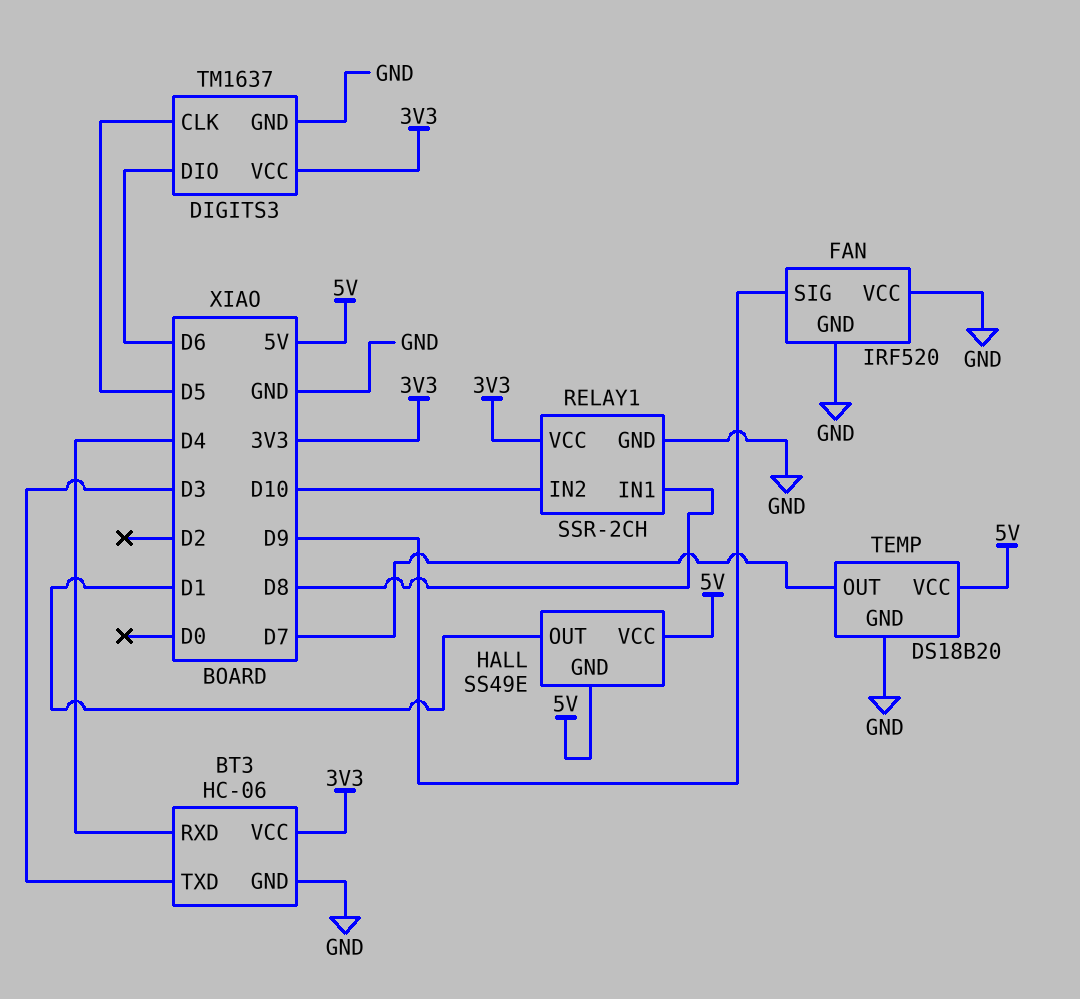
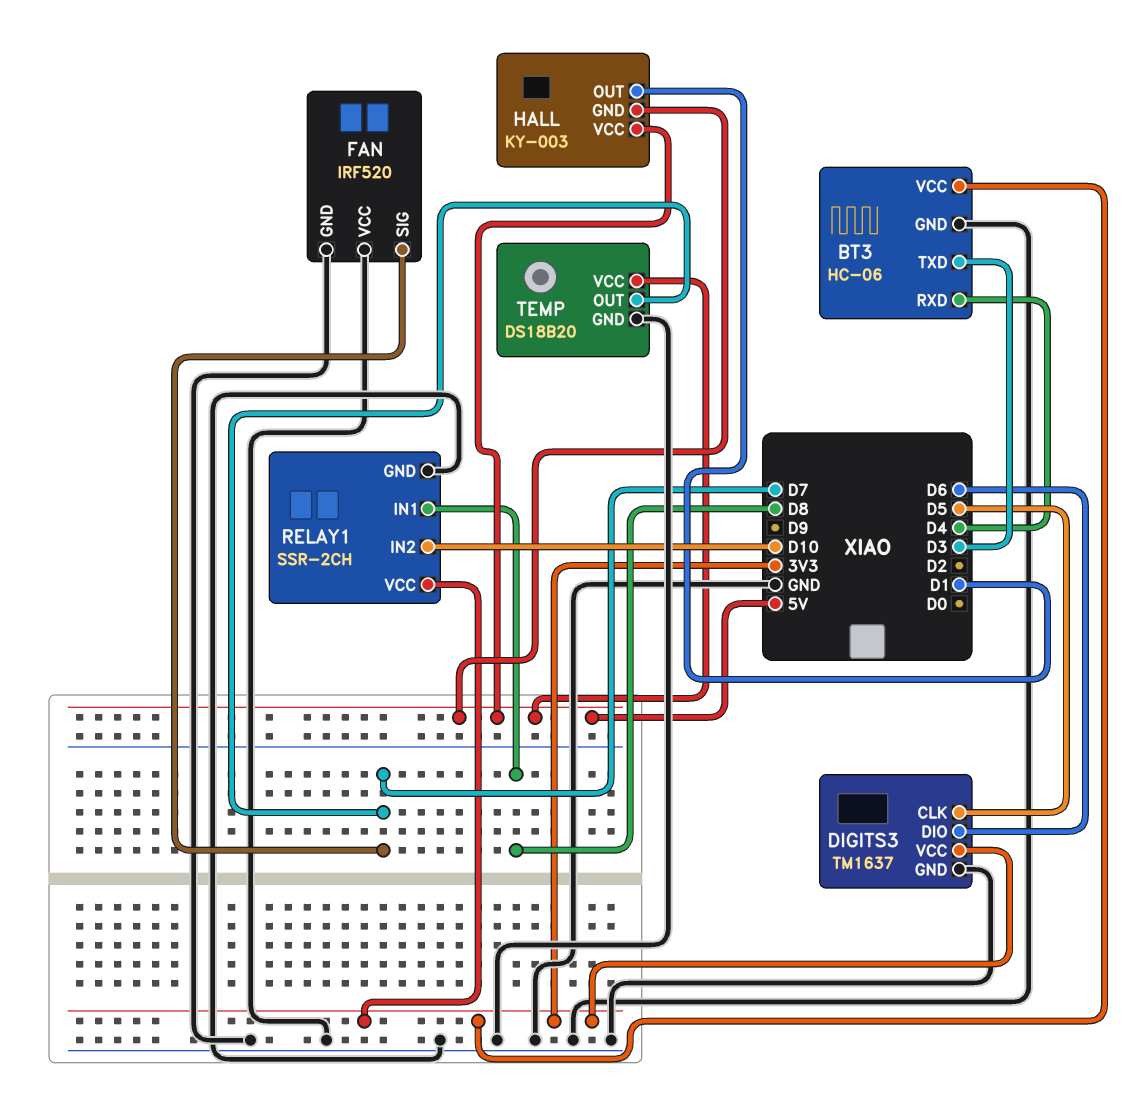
FAN pin SIG: D9 -> D7
HALL: SS49E -> KY-003

